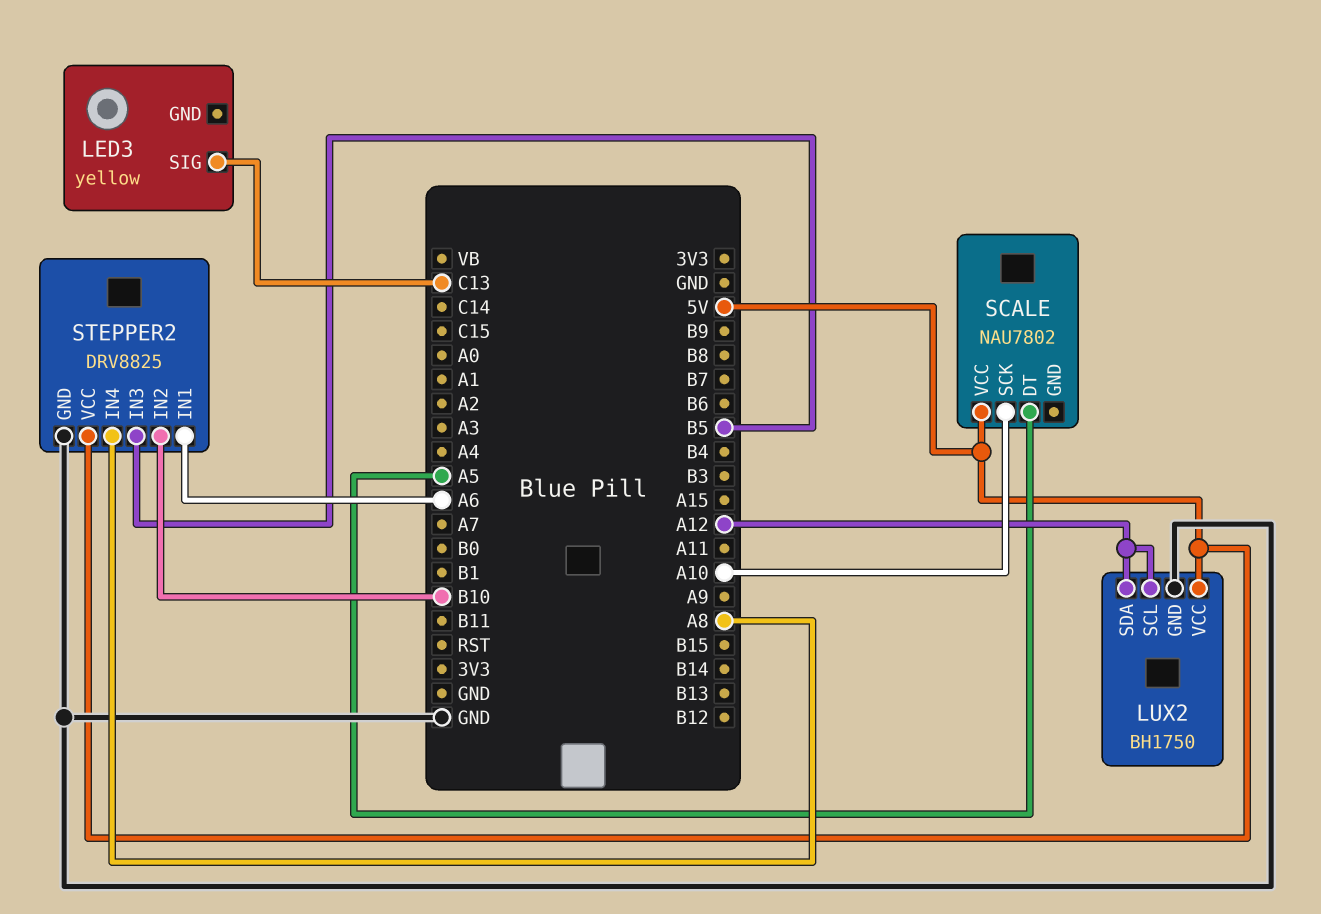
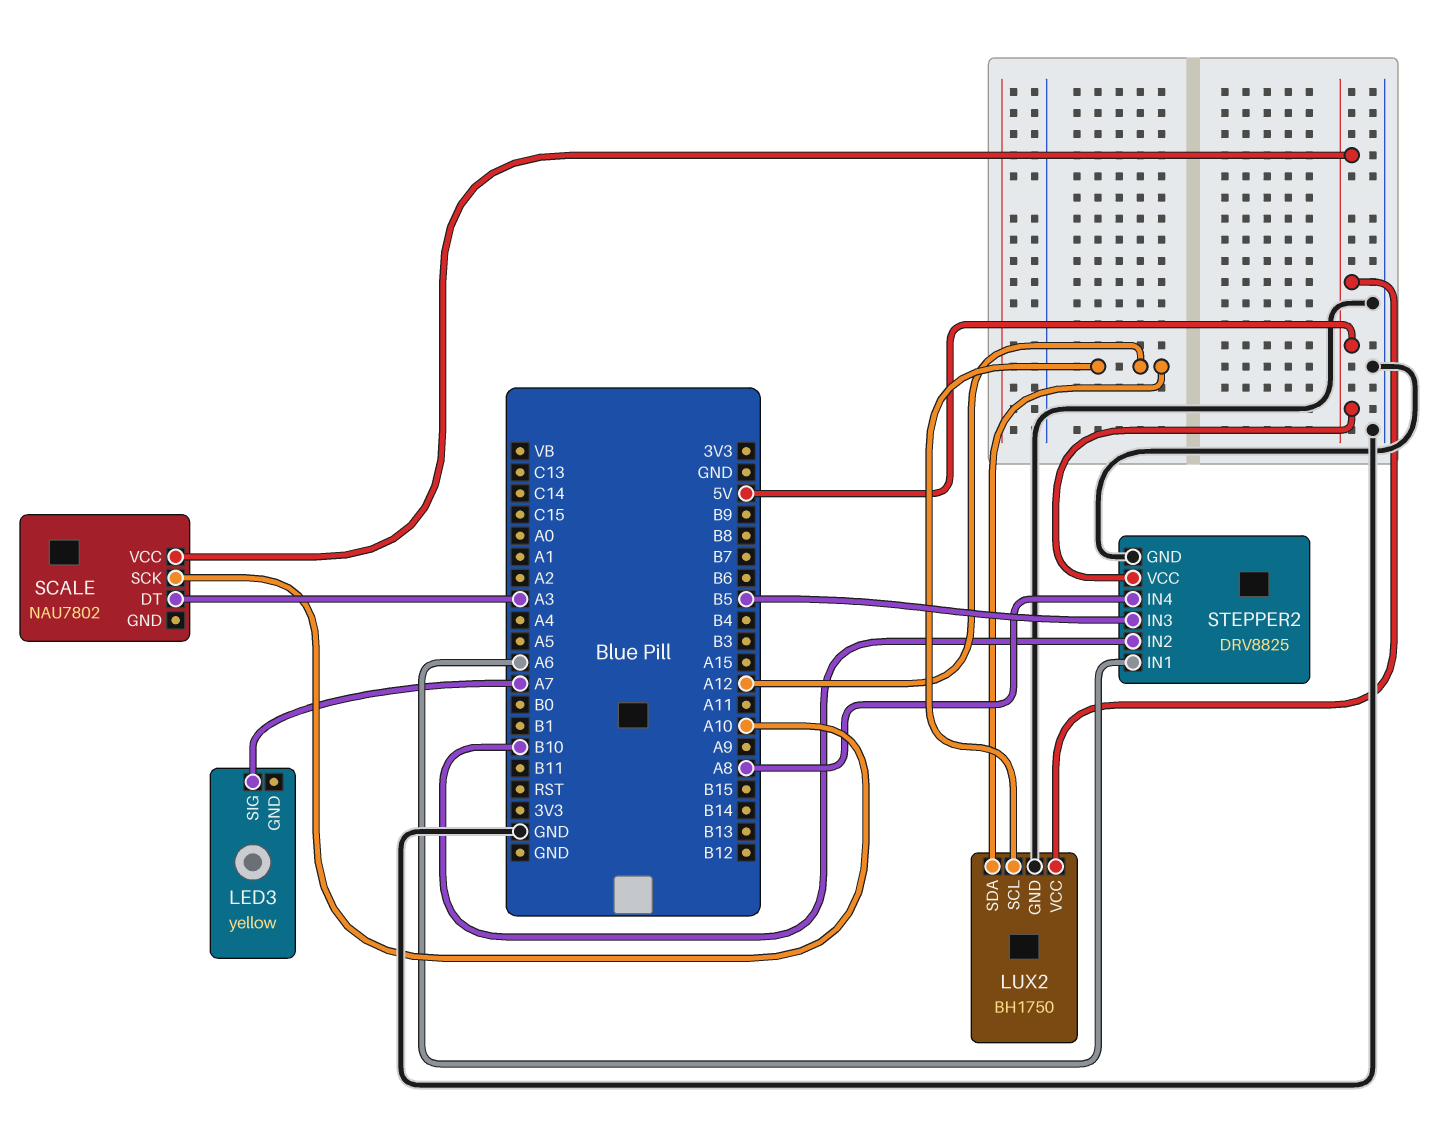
LED3 pin SIG: C13 -> A7
SCALE pin DT: A5 -> A3

